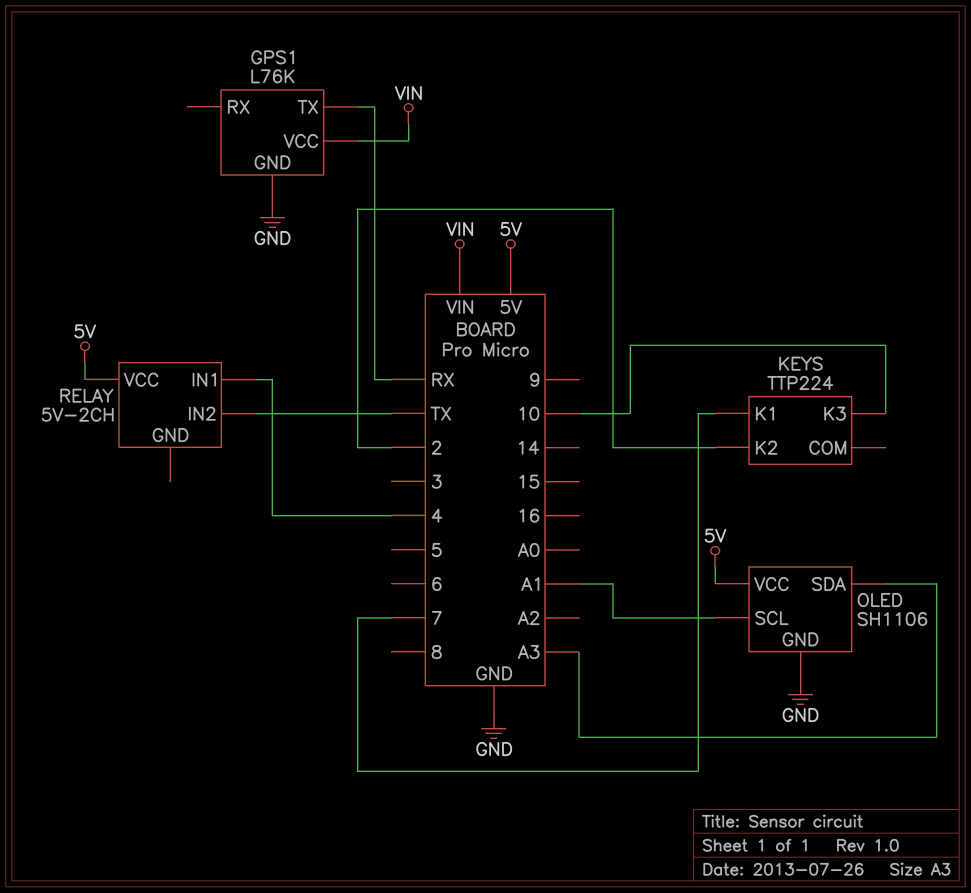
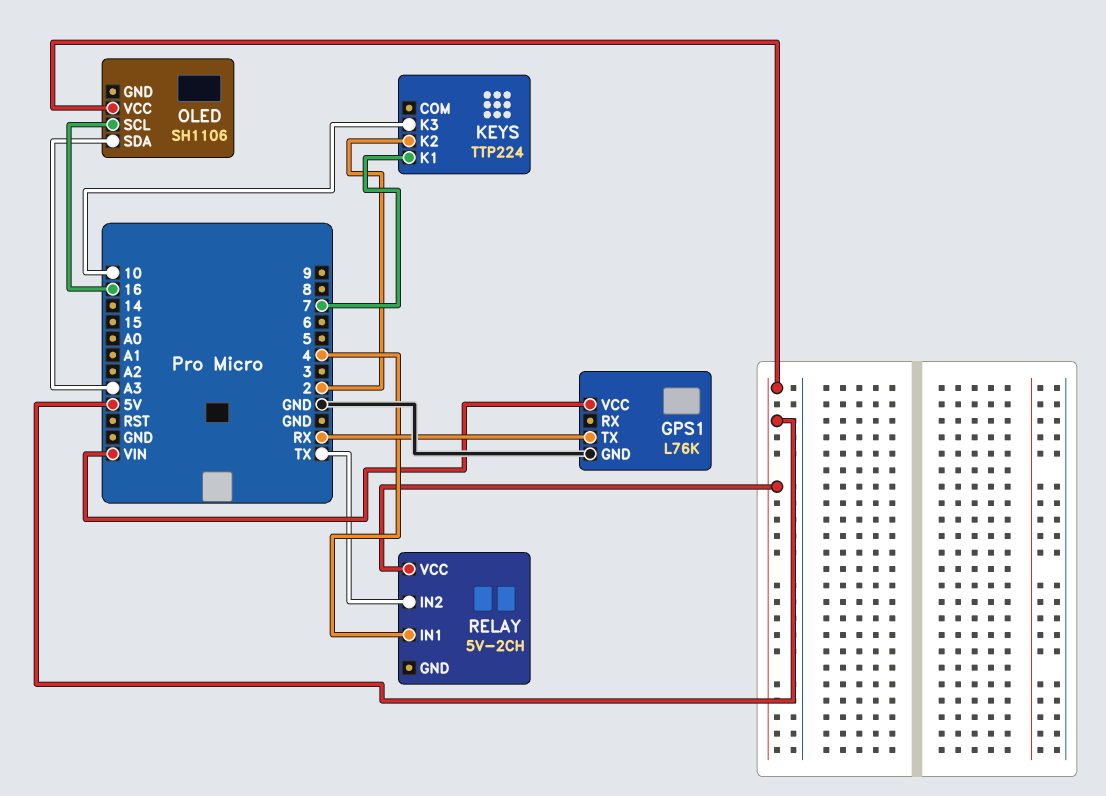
OLED pin GND: GND -> none
OLED pin SCL: A1 -> 16

